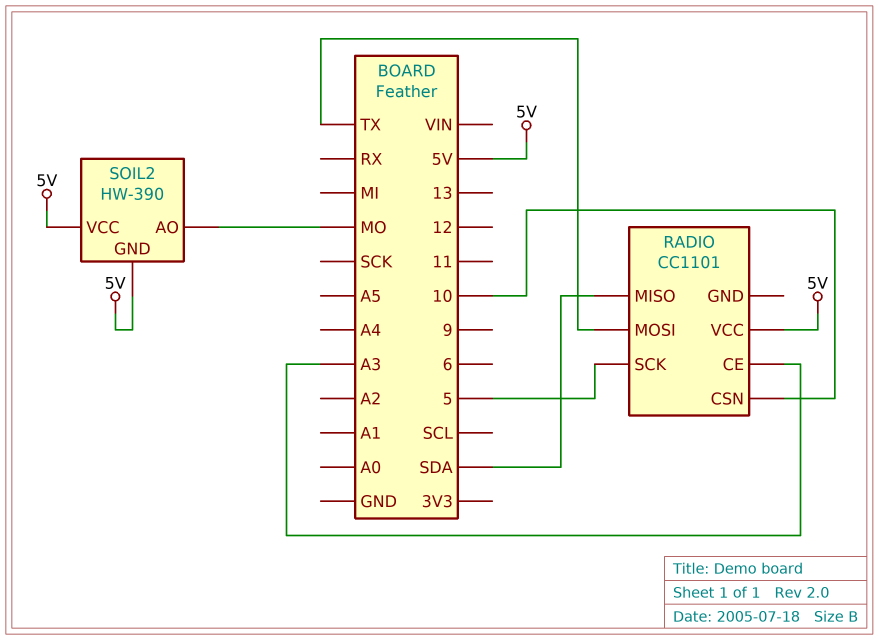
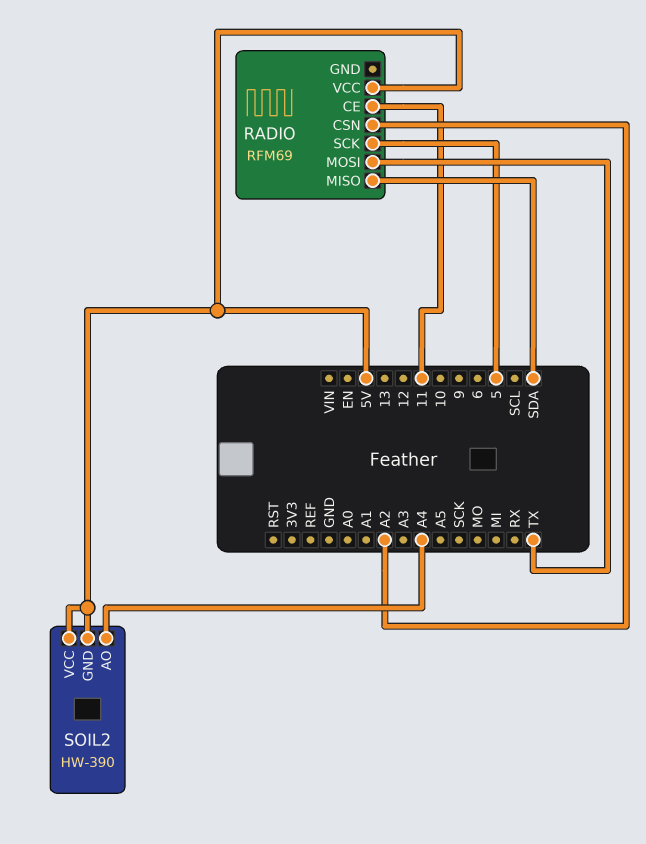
RADIO: CC1101 -> RFM69
RADIO pin CE: A3 -> 11
RADIO pin CSN: 10 -> A2
SOIL2 pin AO: MO -> A4

